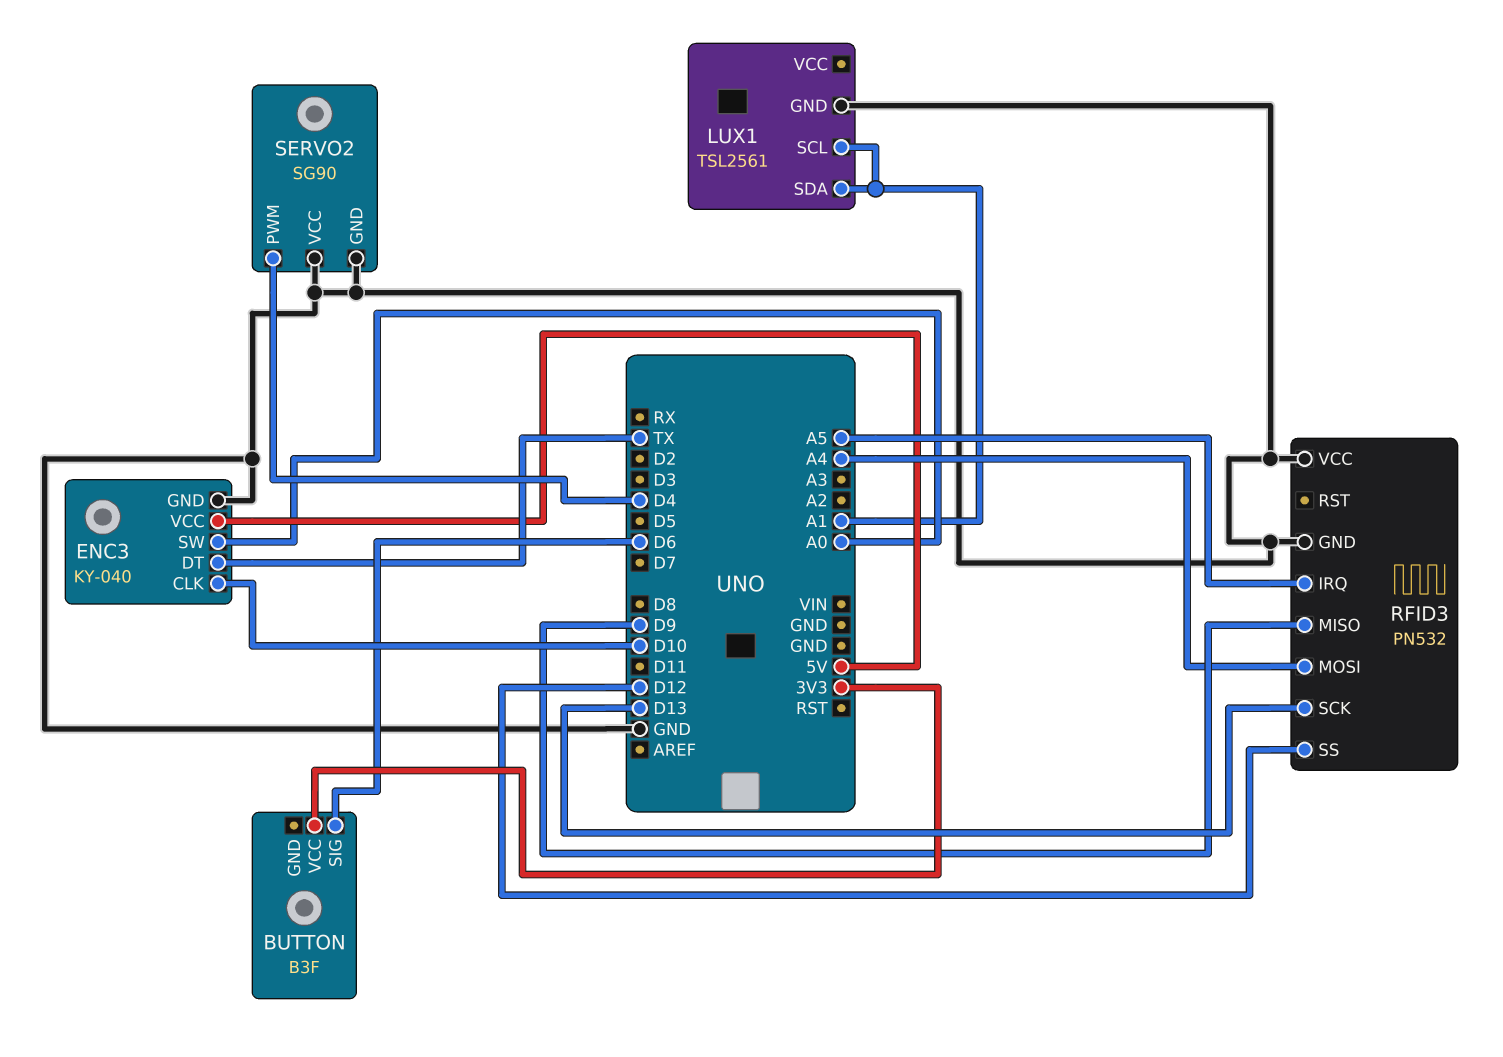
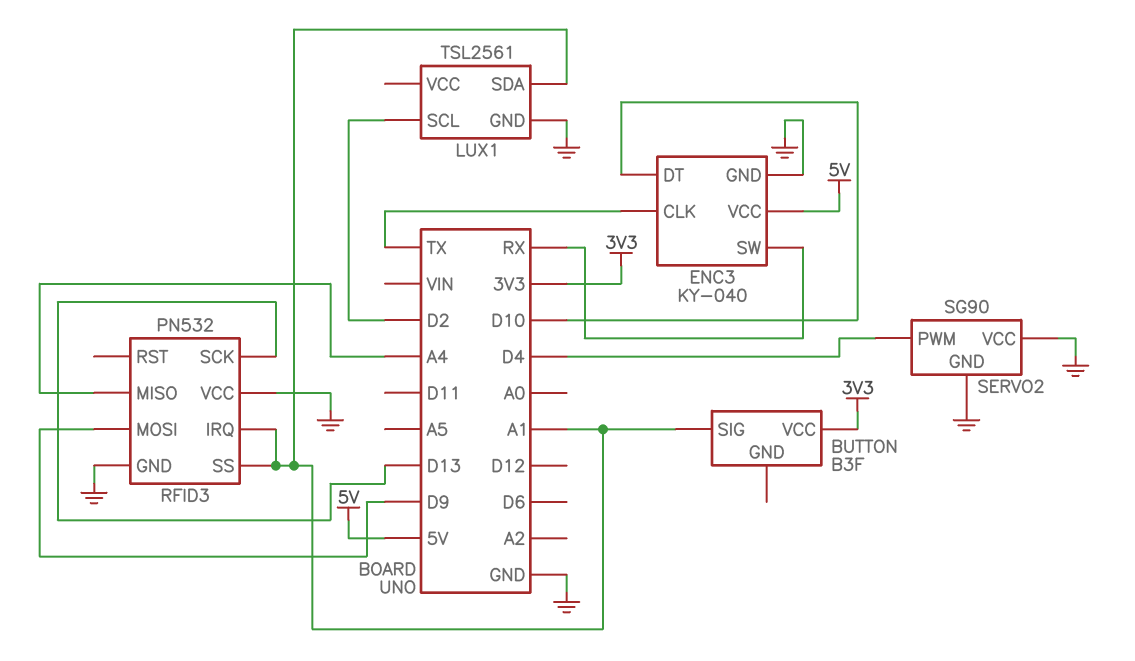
BUTTON pin SIG: D6 -> A1
ENC3 pin CLK: D10 -> TX
ENC3 pin DT: TX -> D10
ENC3 pin SW: A0 -> RX
LUX1 pin SCL: A1 -> D2
RFID3 pin IRQ: A5 -> A1
RFID3 pin MISO: D9 -> A4
RFID3 pin MOSI: A4 -> D9
RFID3 pin SS: D12 -> A1

